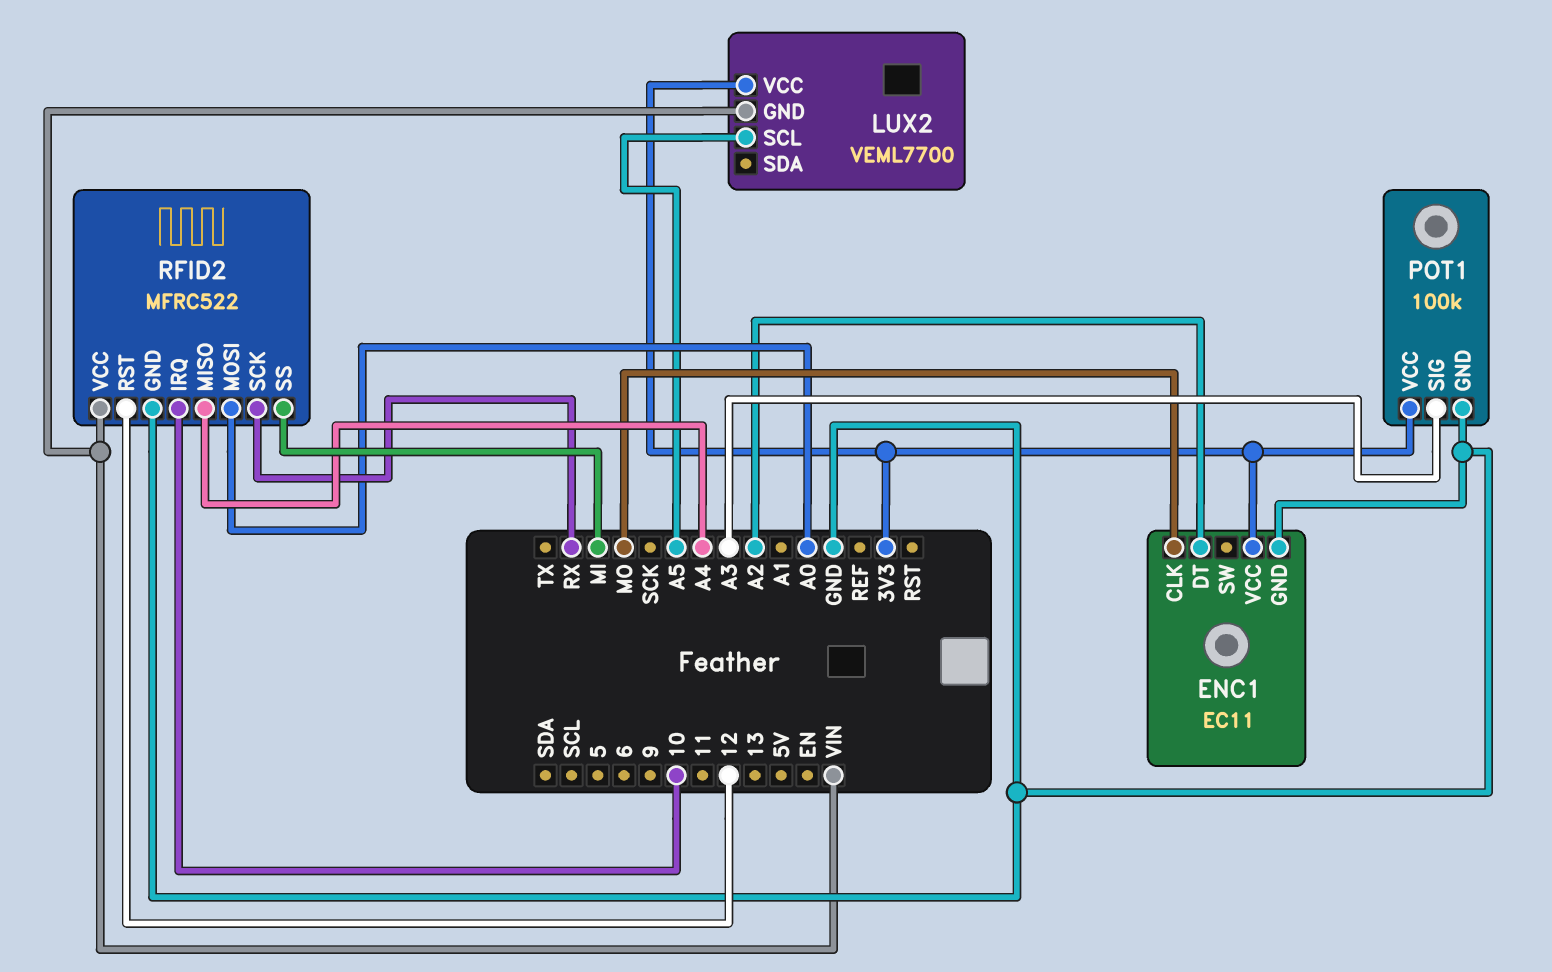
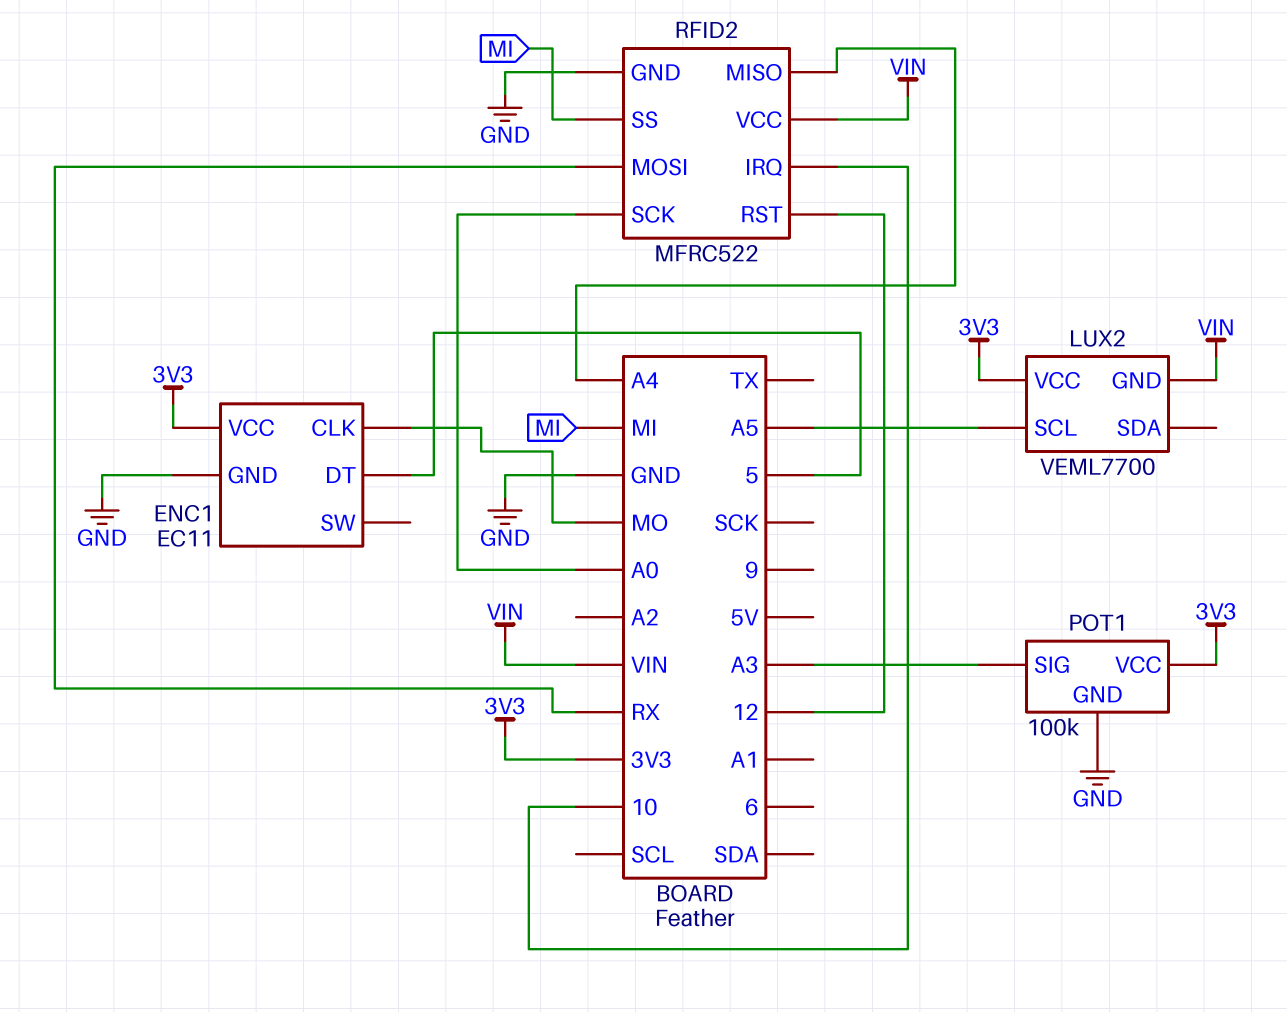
ENC1 pin DT: A2 -> 5
RFID2 pin MOSI: A0 -> RX
RFID2 pin SCK: RX -> A0

